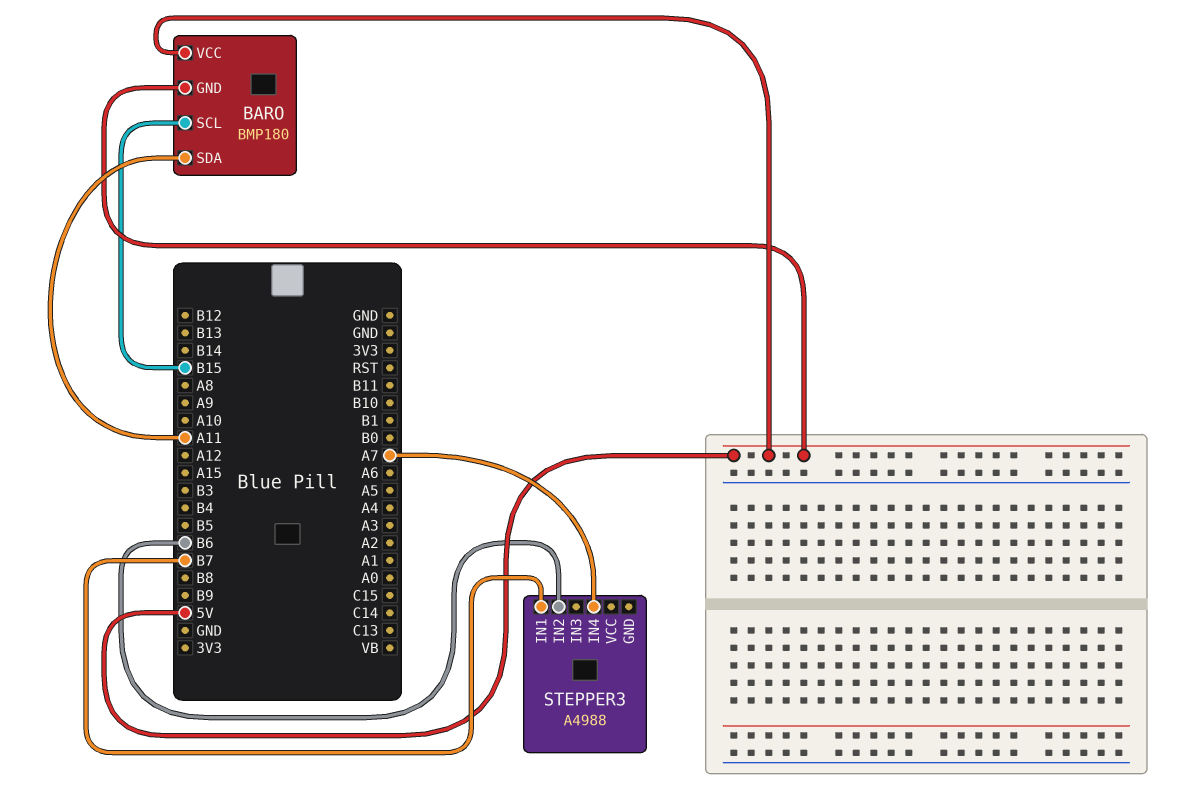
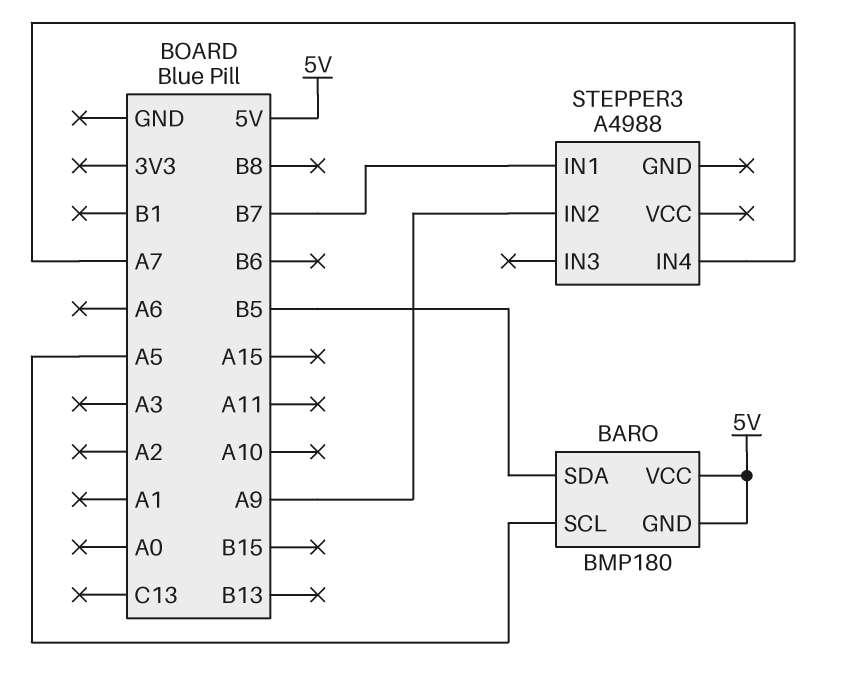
BARO pin SCL: B15 -> A5
BARO pin SDA: A11 -> B5
STEPPER3 pin IN2: B6 -> A9

